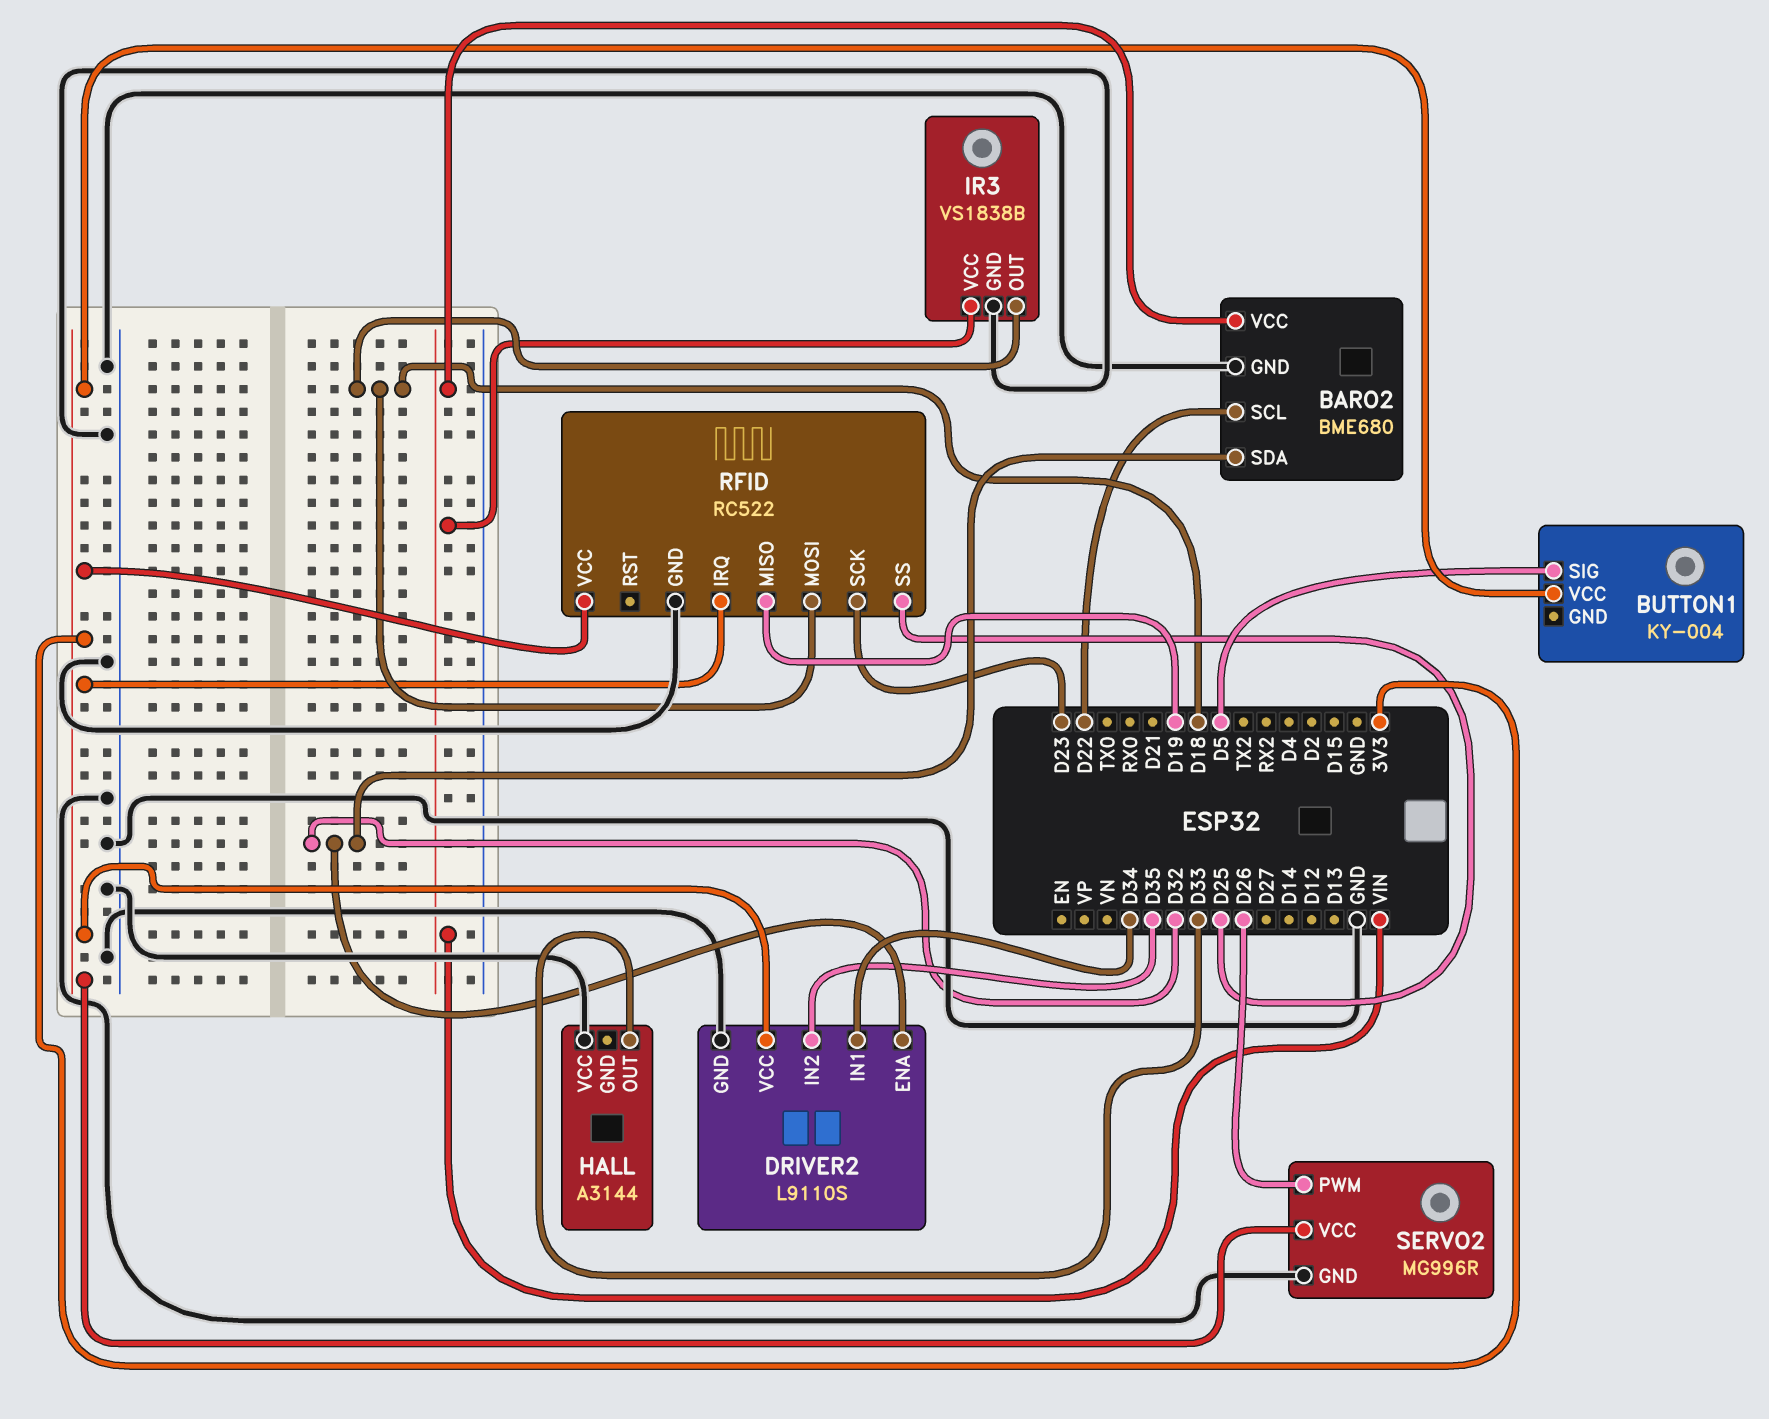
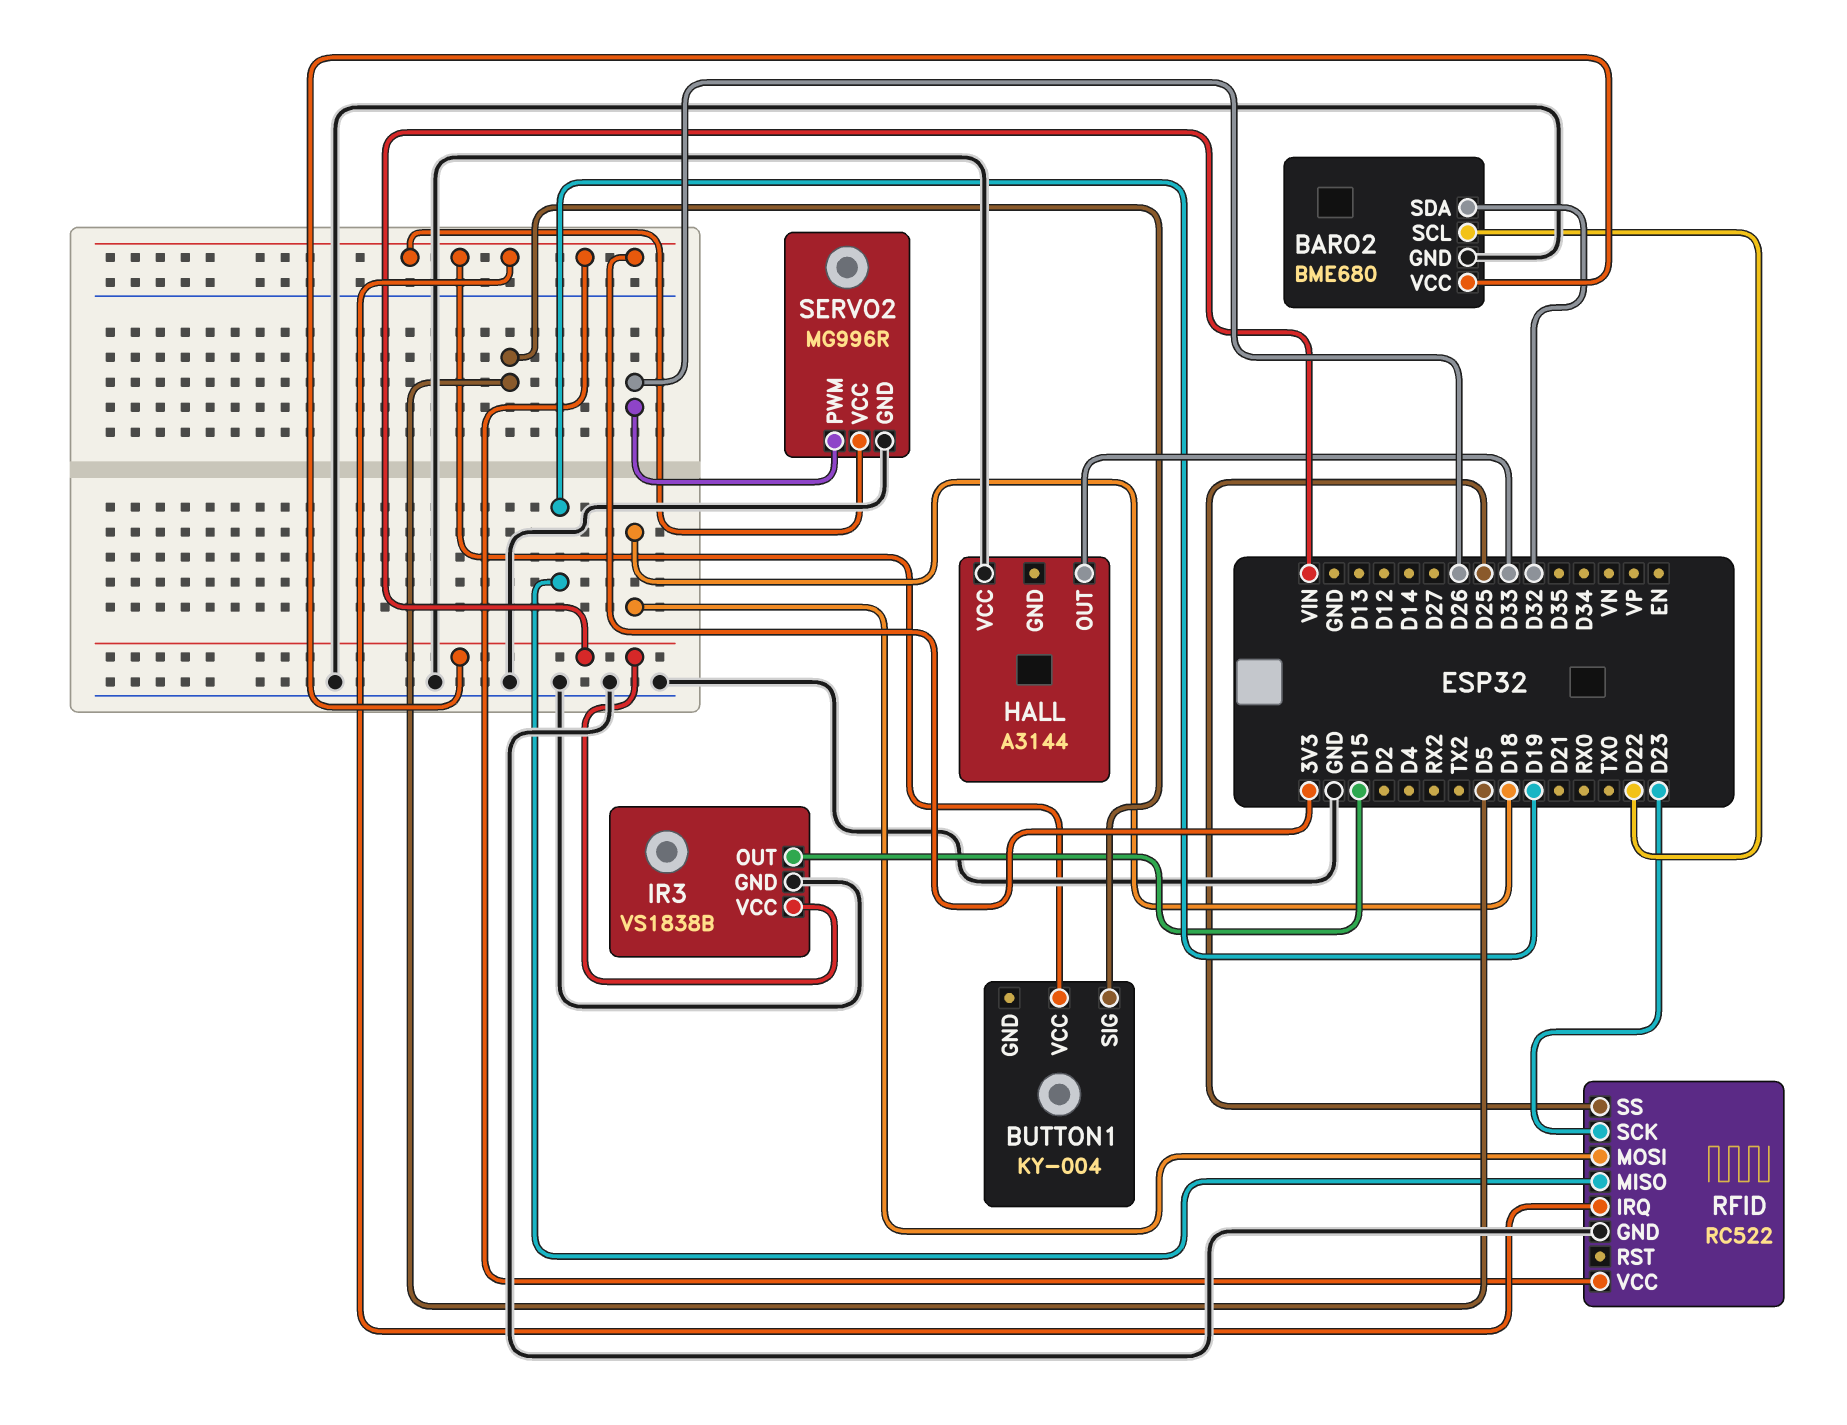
DRIVER2: L9110S -> none
DRIVER2 pin ENA: D32 -> none
DRIVER2 pin GND: GND -> none
DRIVER2 pin IN1: D34 -> none
DRIVER2 pin IN2: D35 -> none
DRIVER2 pin VCC: 3V3 -> none
IR3 pin OUT: D18 -> D15

